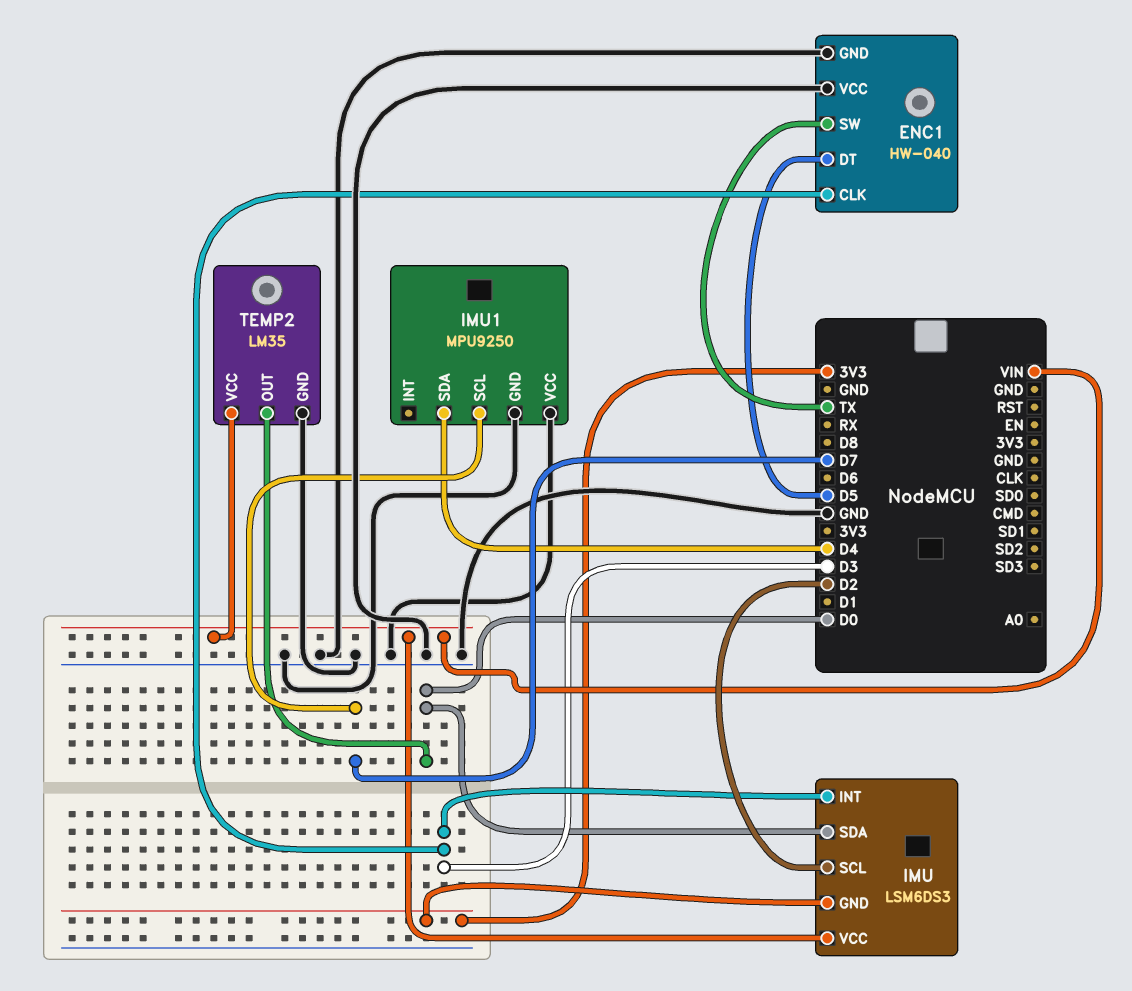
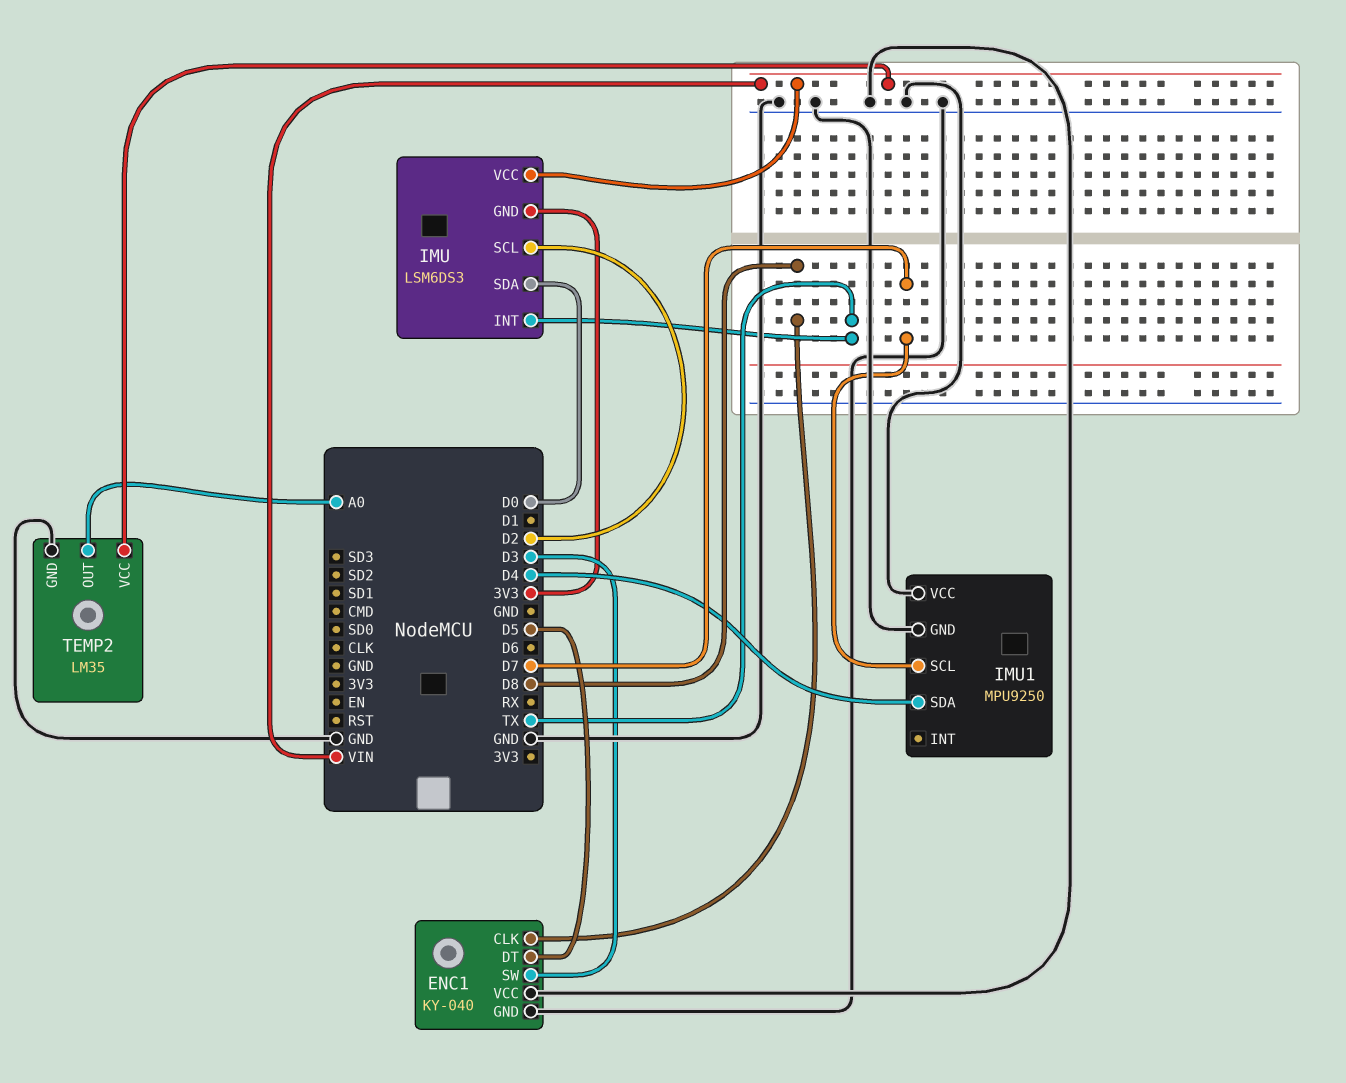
ENC1: HW-040 -> KY-040
ENC1 pin CLK: D3 -> D8
ENC1 pin SW: TX -> D3
IMU pin INT: D3 -> TX
TEMP2 pin OUT: D0 -> A0

